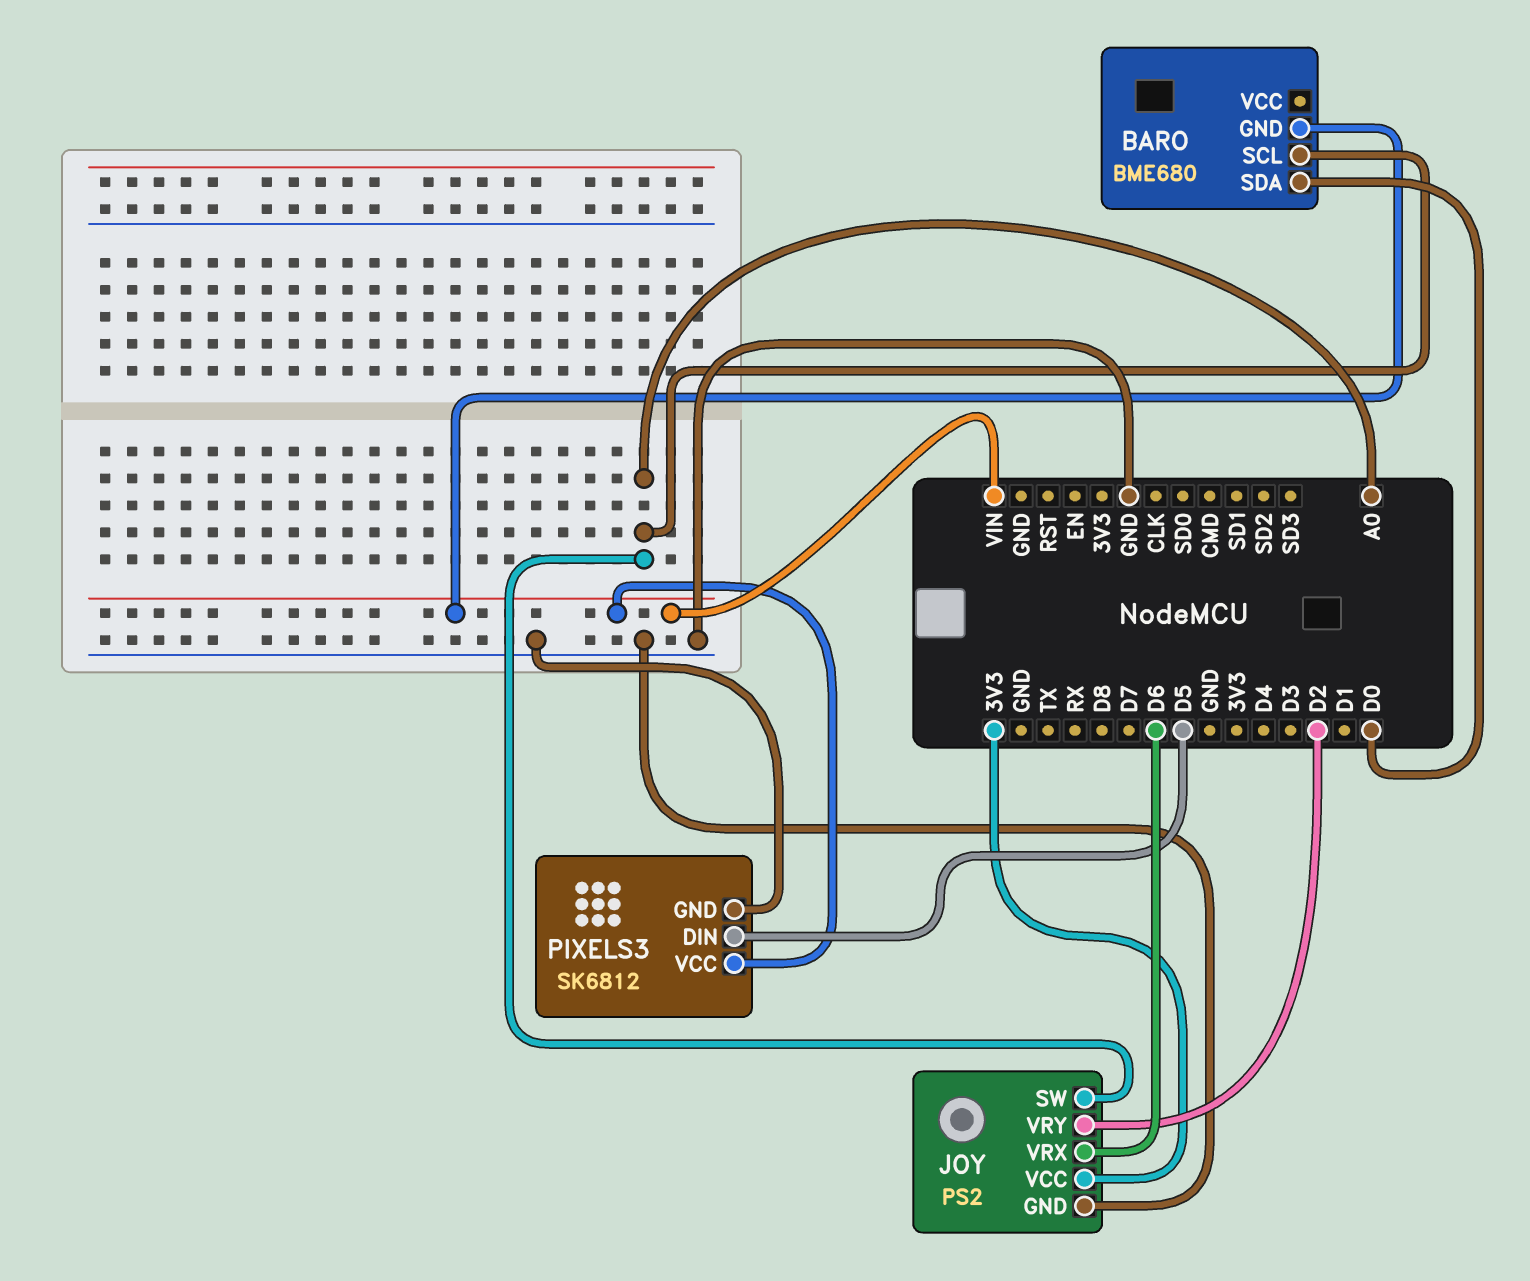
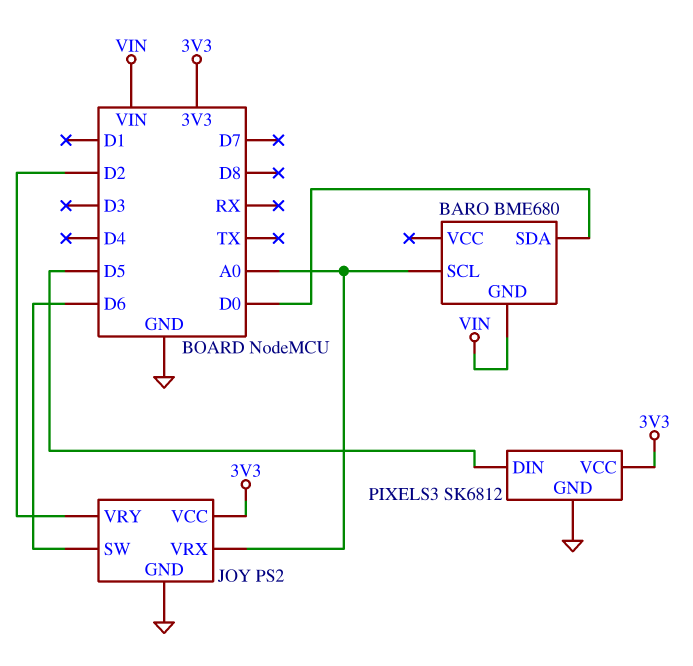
JOY pin SW: A0 -> D6
JOY pin VRX: D6 -> A0
PIXELS3 pin VCC: VIN -> 3V3

